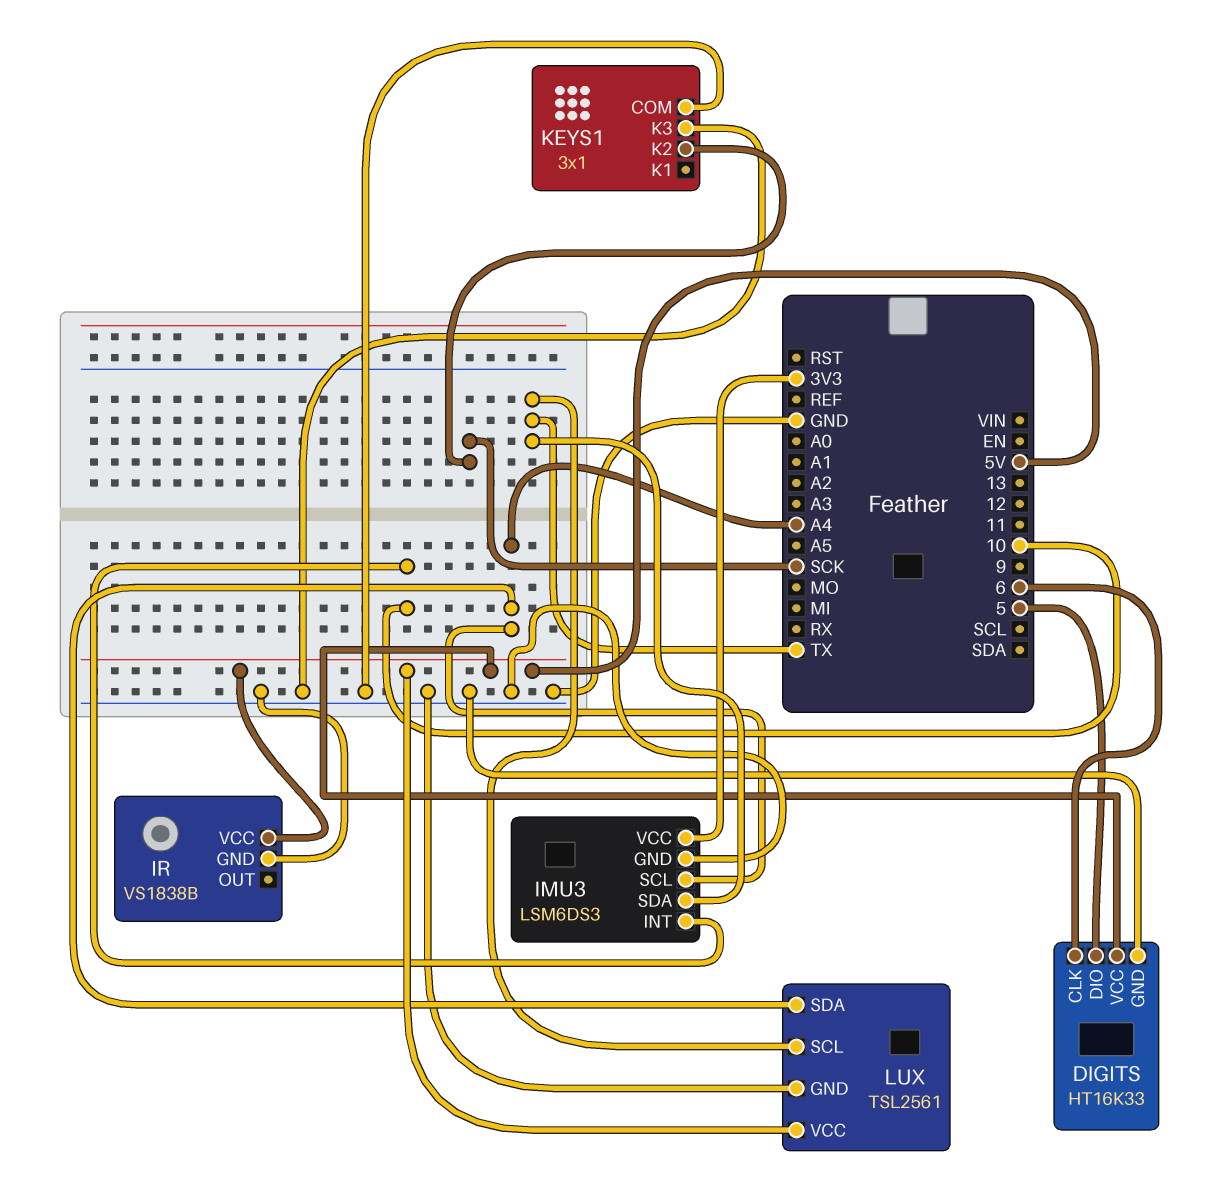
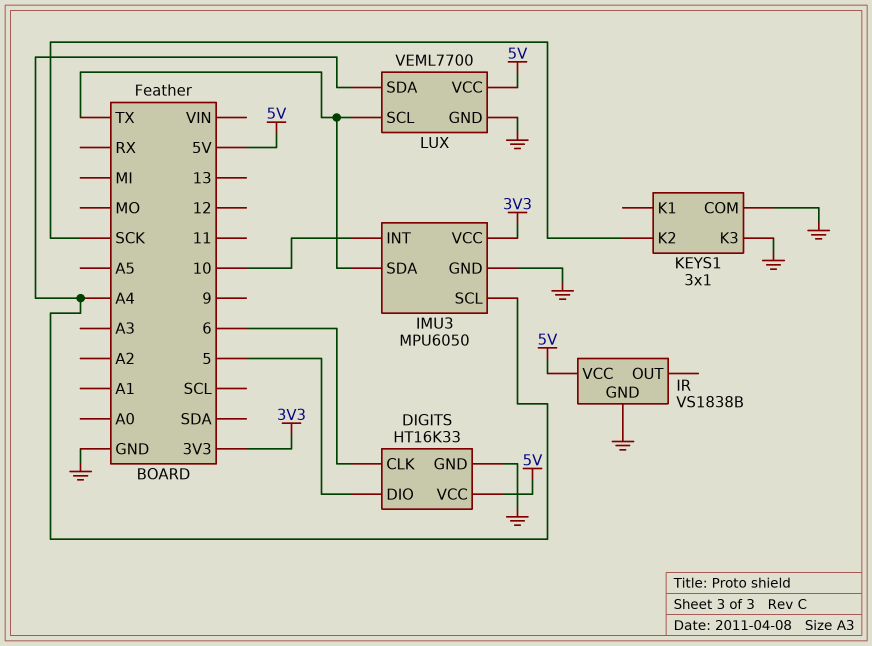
IMU3: LSM6DS3 -> MPU6050
LUX: TSL2561 -> VEML7700

